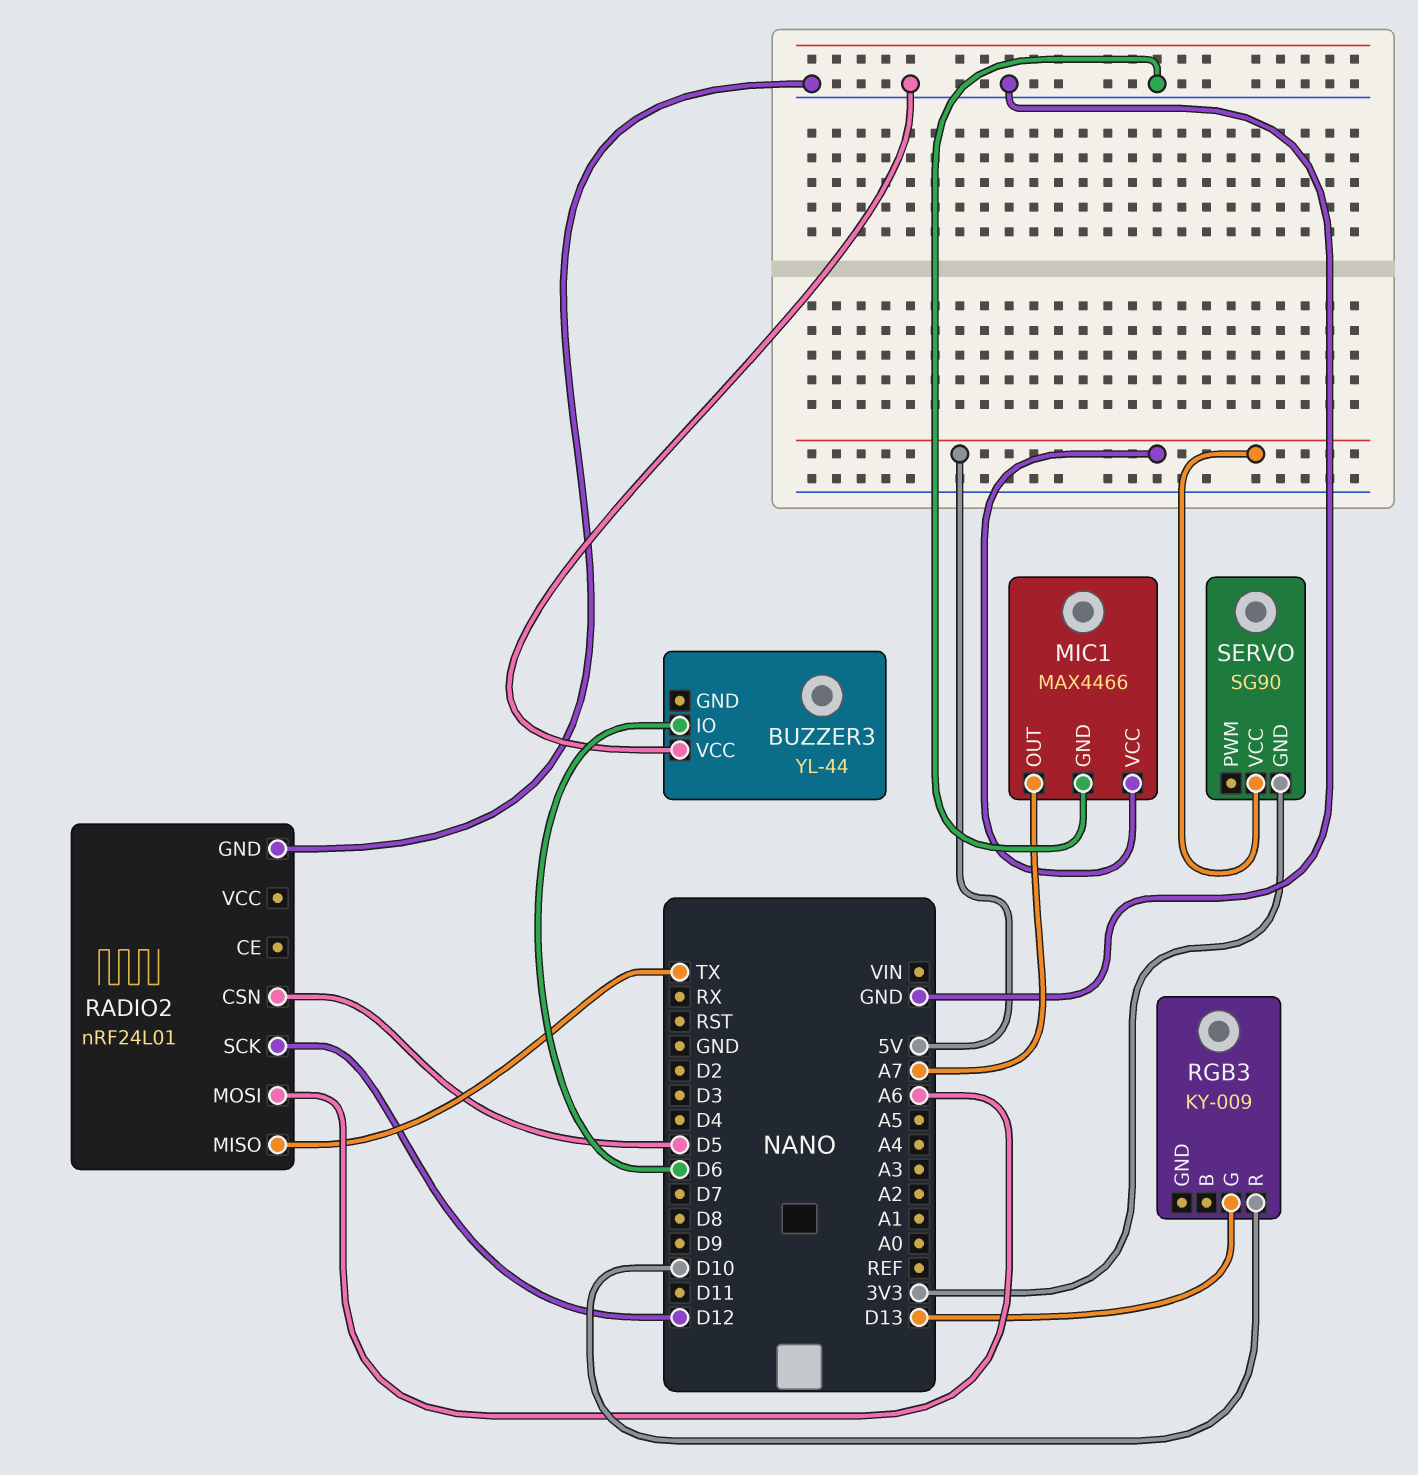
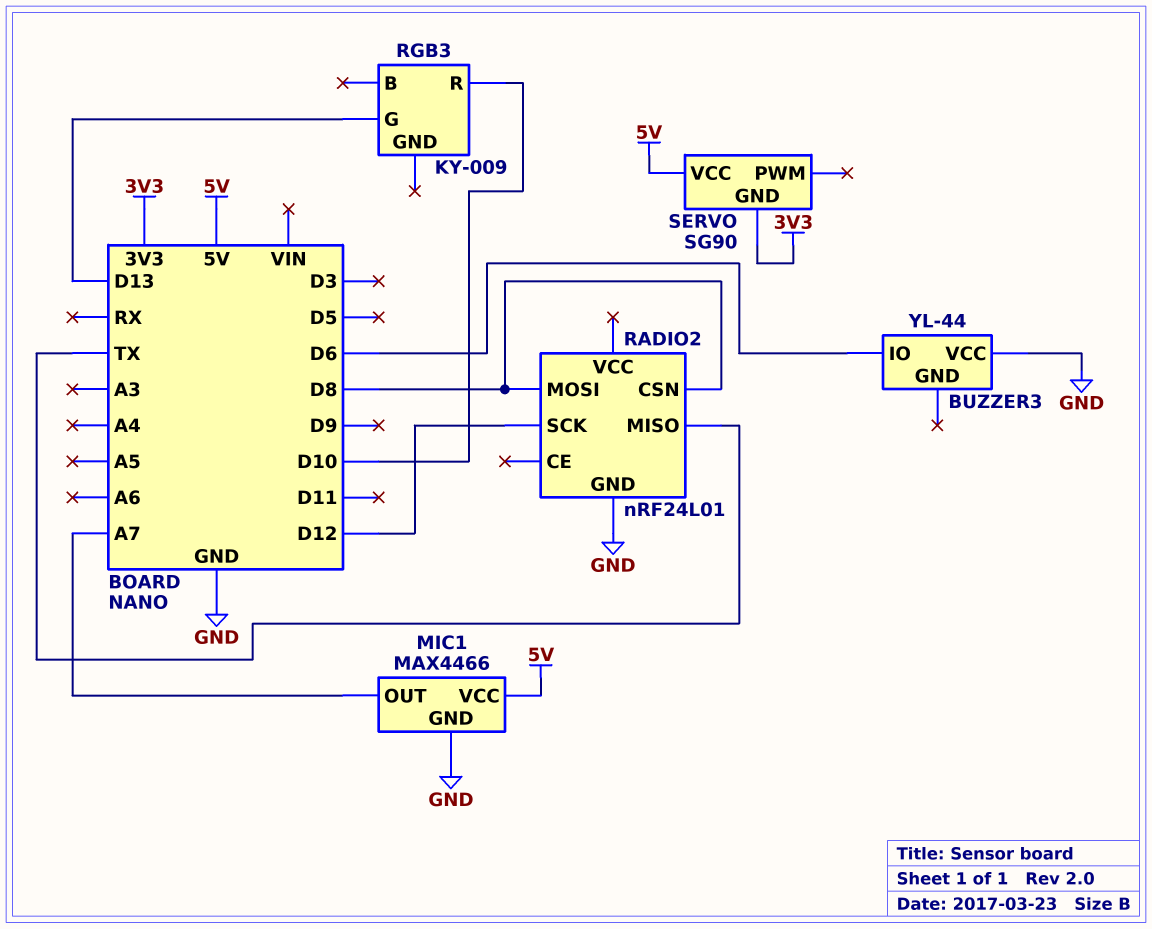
RADIO2 pin CSN: D5 -> D8
RADIO2 pin MOSI: A6 -> D8

